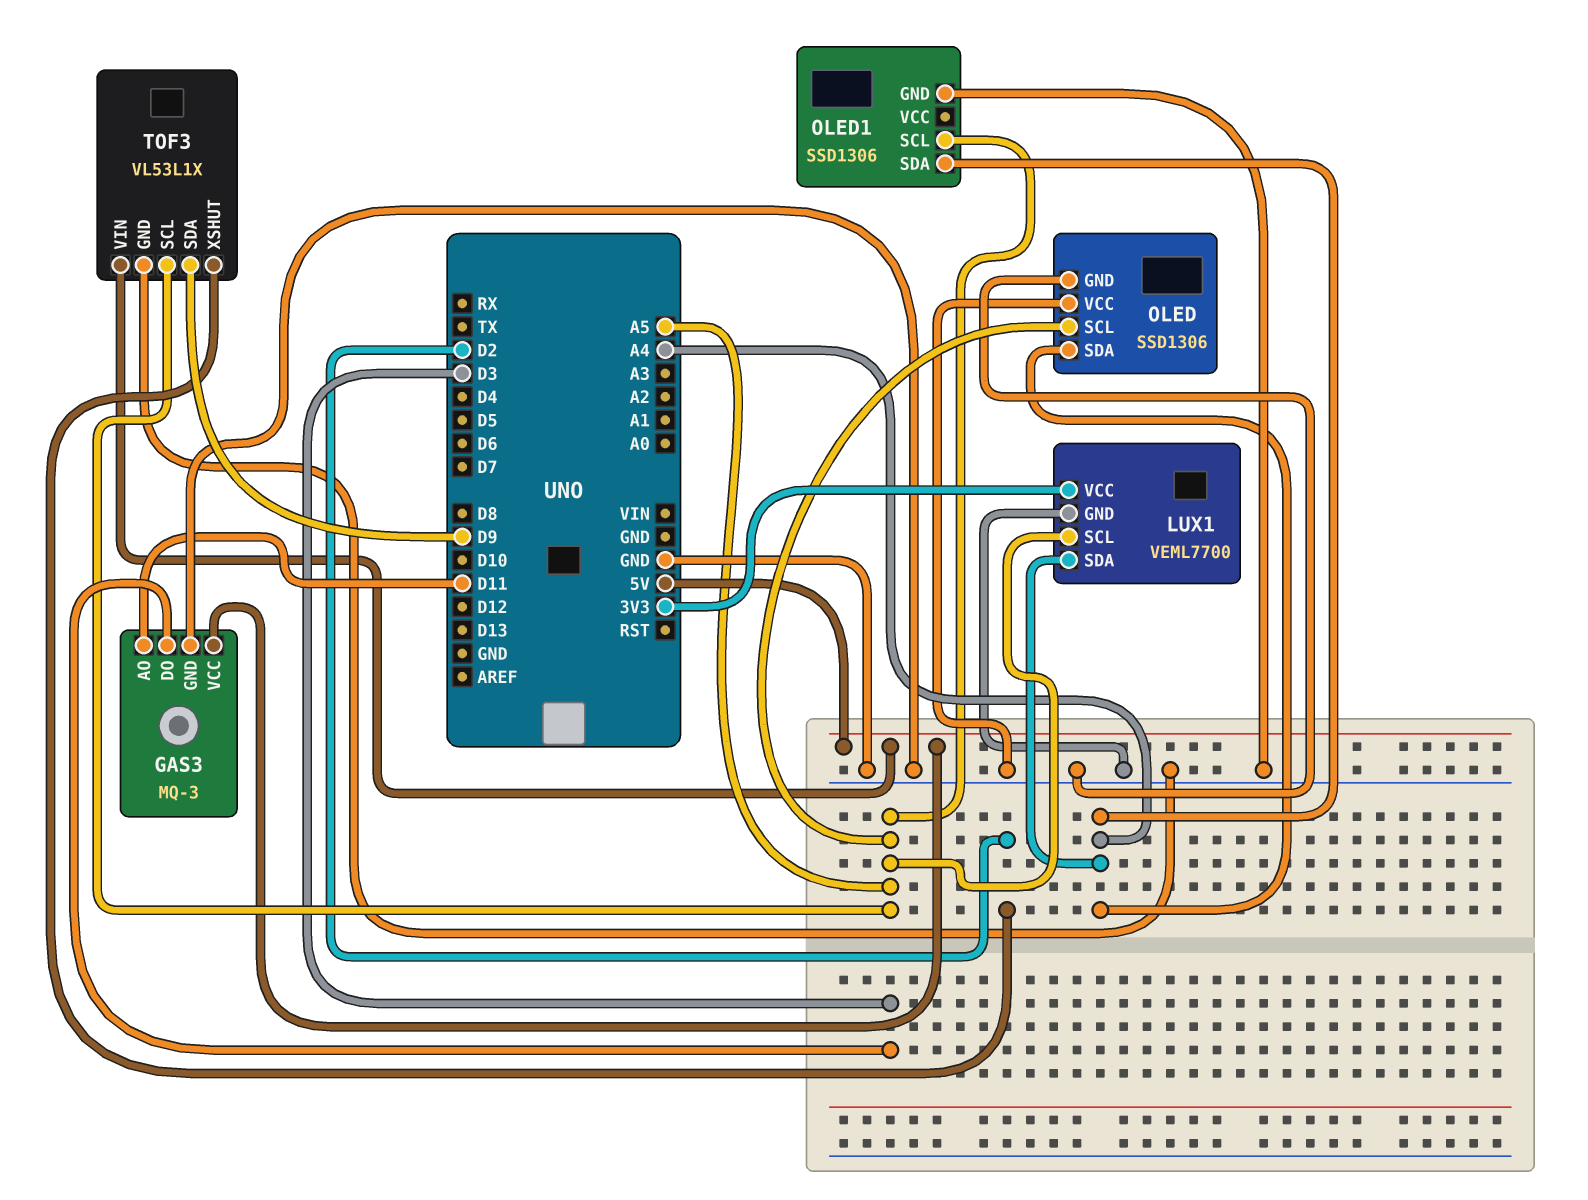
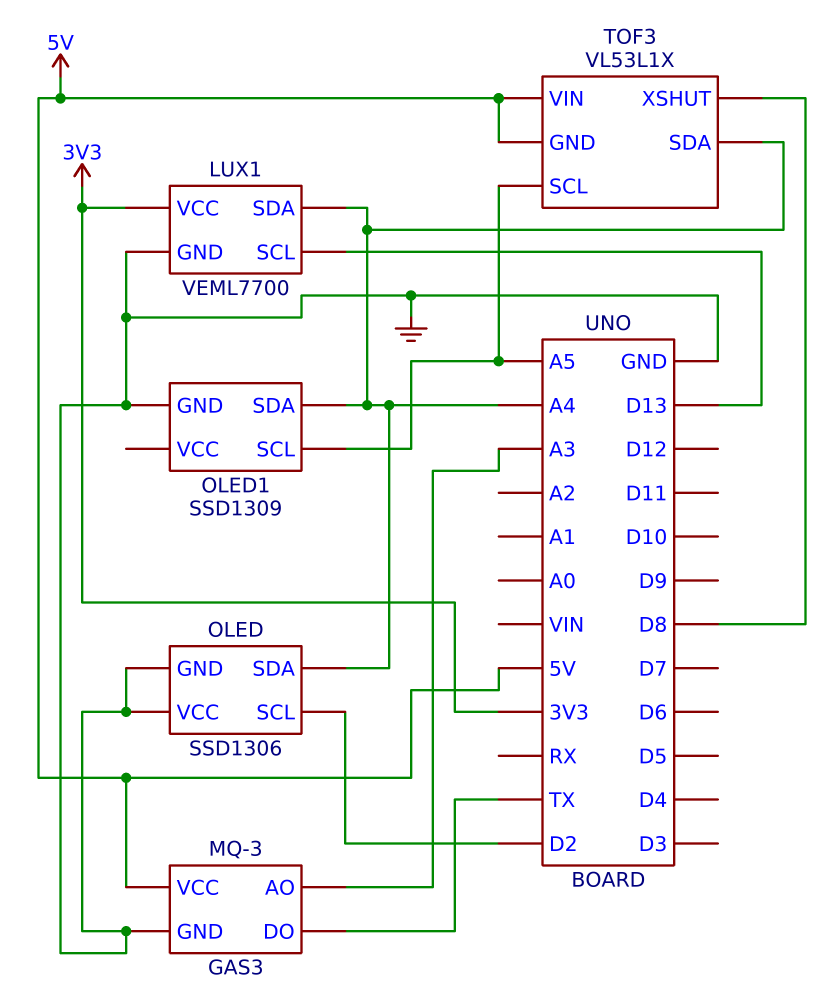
GAS3 pin AO: D11 -> A3
GAS3 pin DO: D3 -> TX
LUX1 pin SCL: A5 -> D13
OLED pin SCL: A5 -> D2
OLED1: SSD1306 -> SSD1309
TOF3 pin GND: GND -> 5V
TOF3 pin SDA: D9 -> A4
TOF3 pin XSHUT: D2 -> D8

